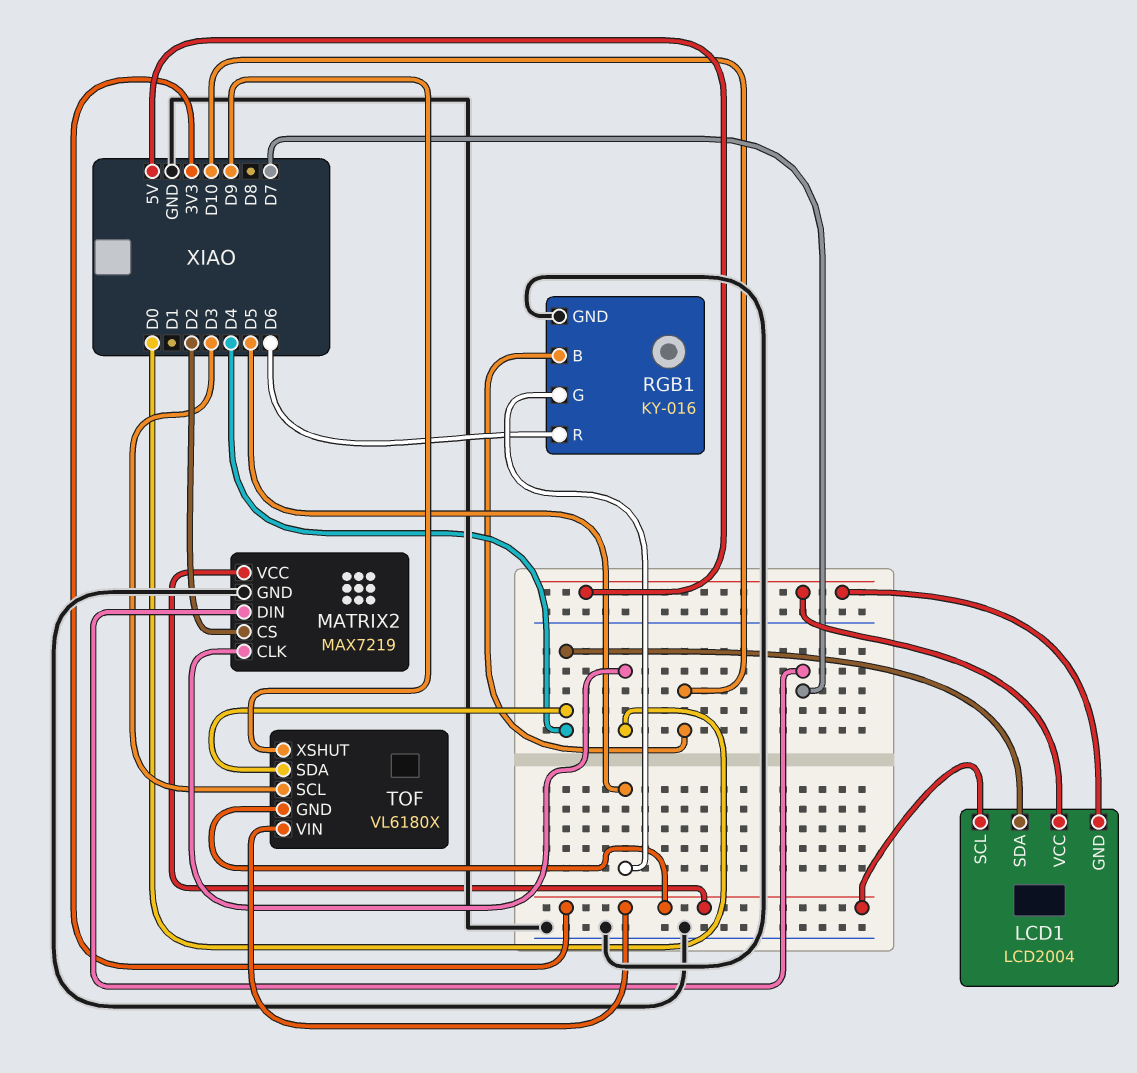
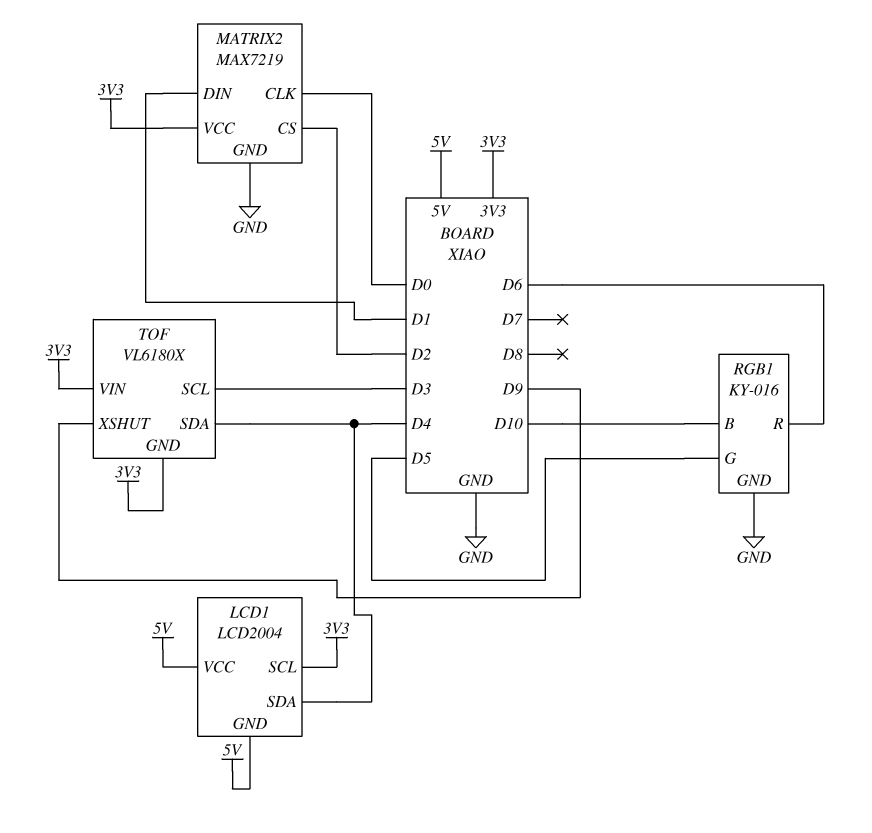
MATRIX2 pin DIN: D7 -> D1

